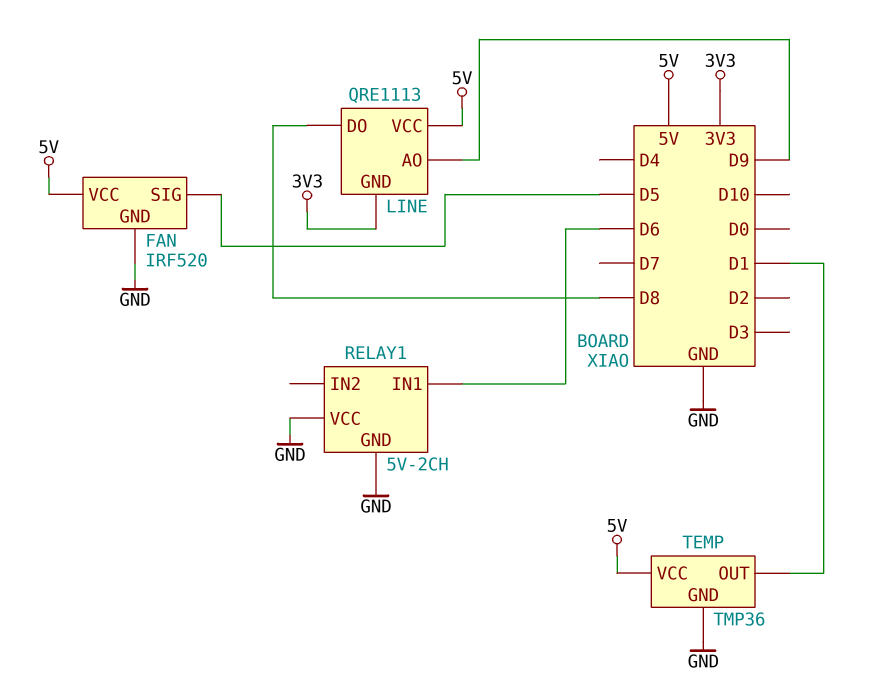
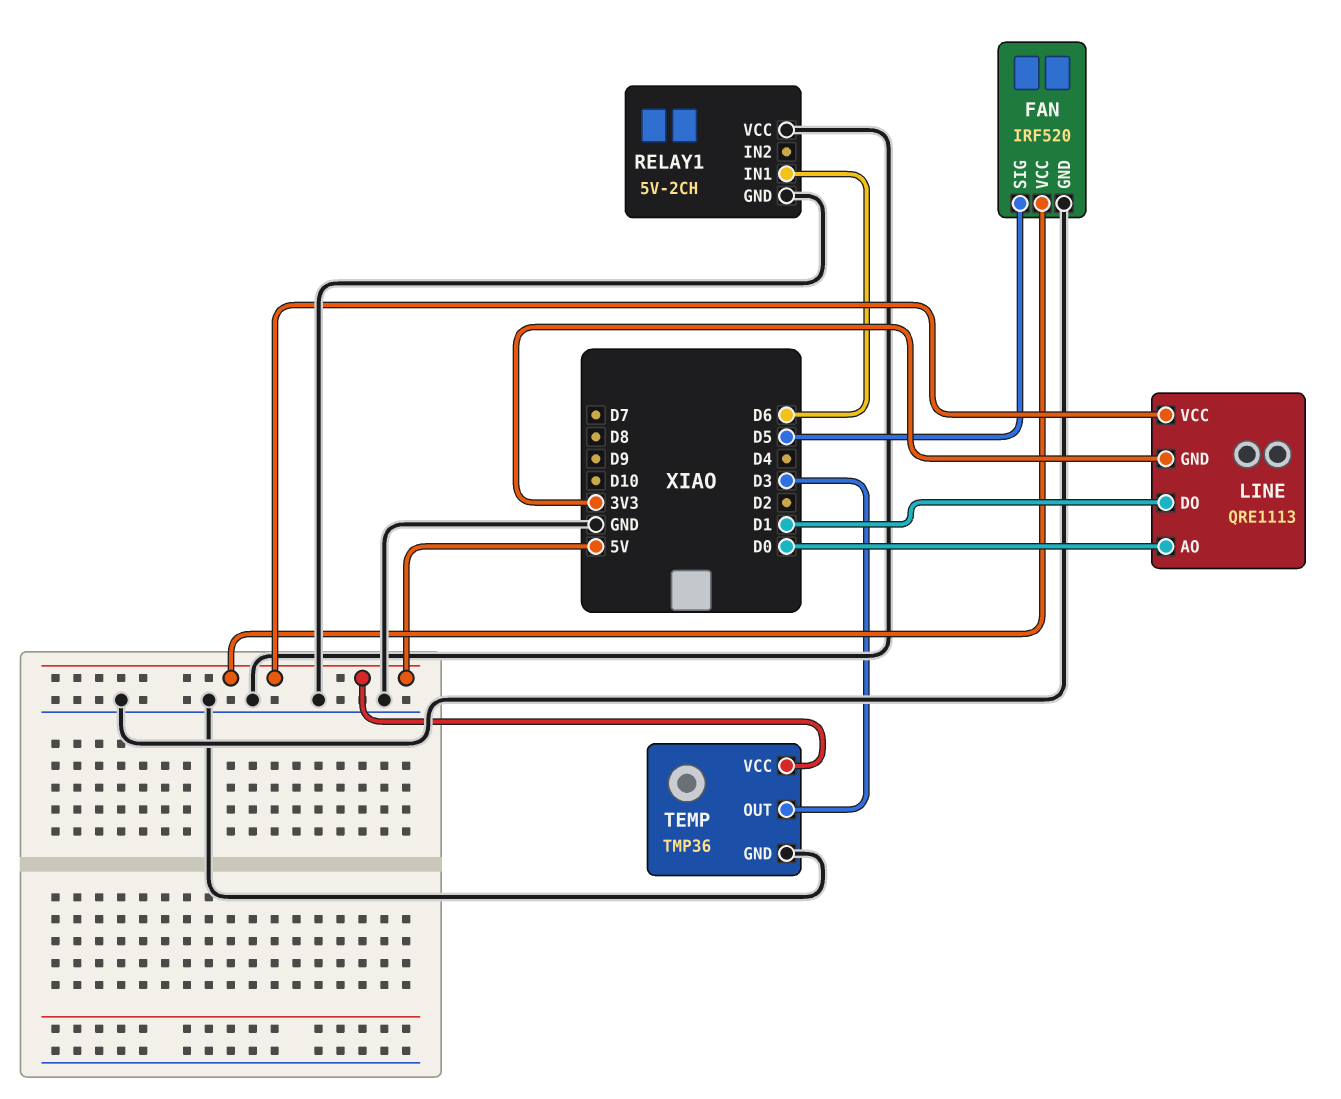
LINE pin AO: D9 -> D0
LINE pin DO: D8 -> D1
TEMP pin OUT: D1 -> D3

